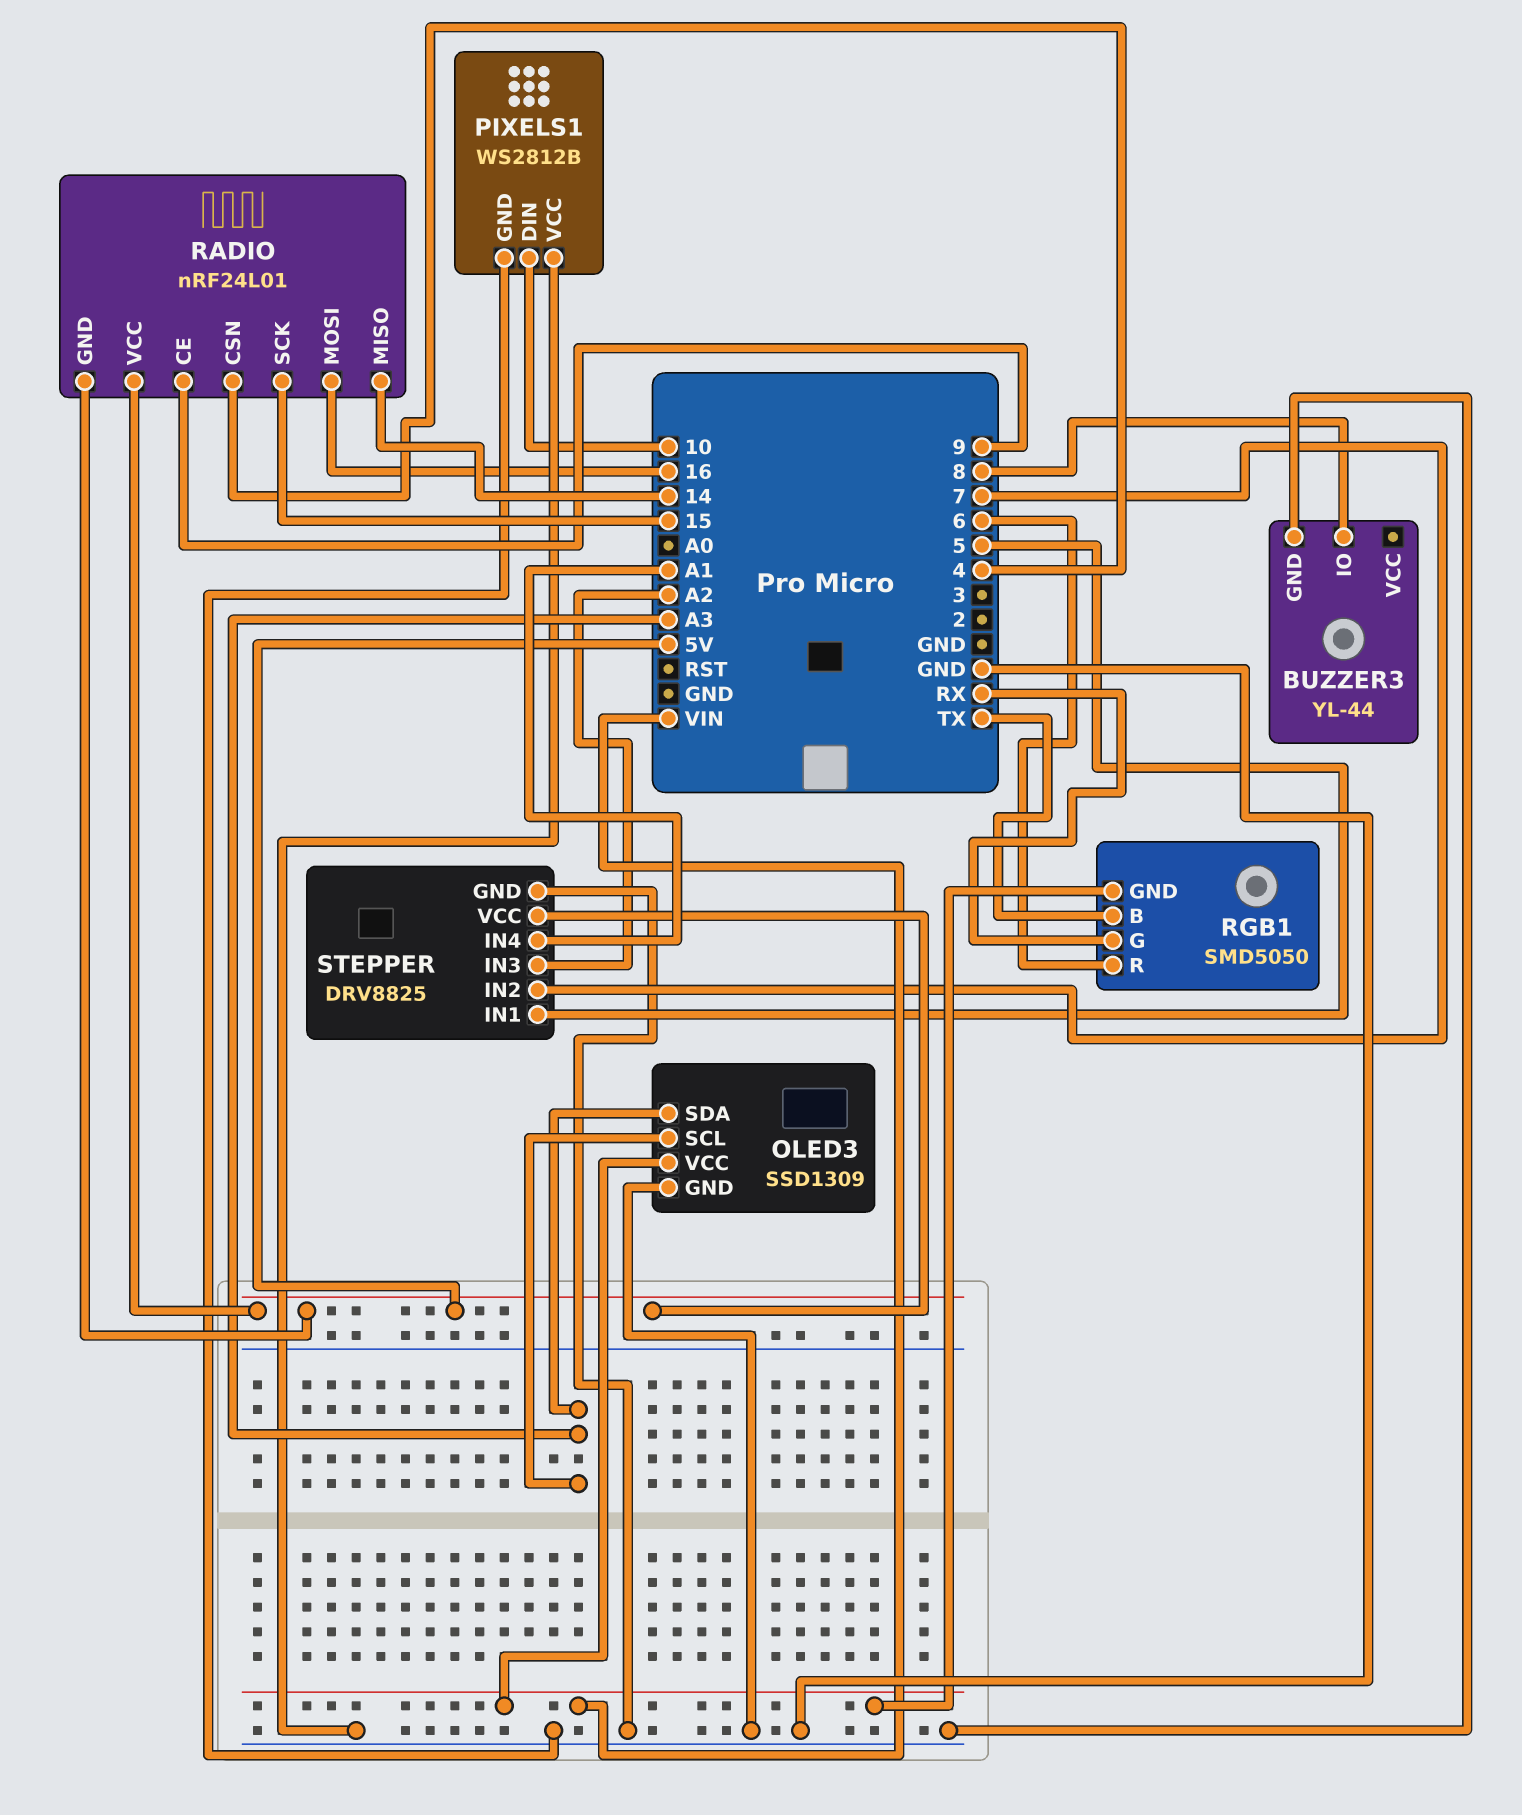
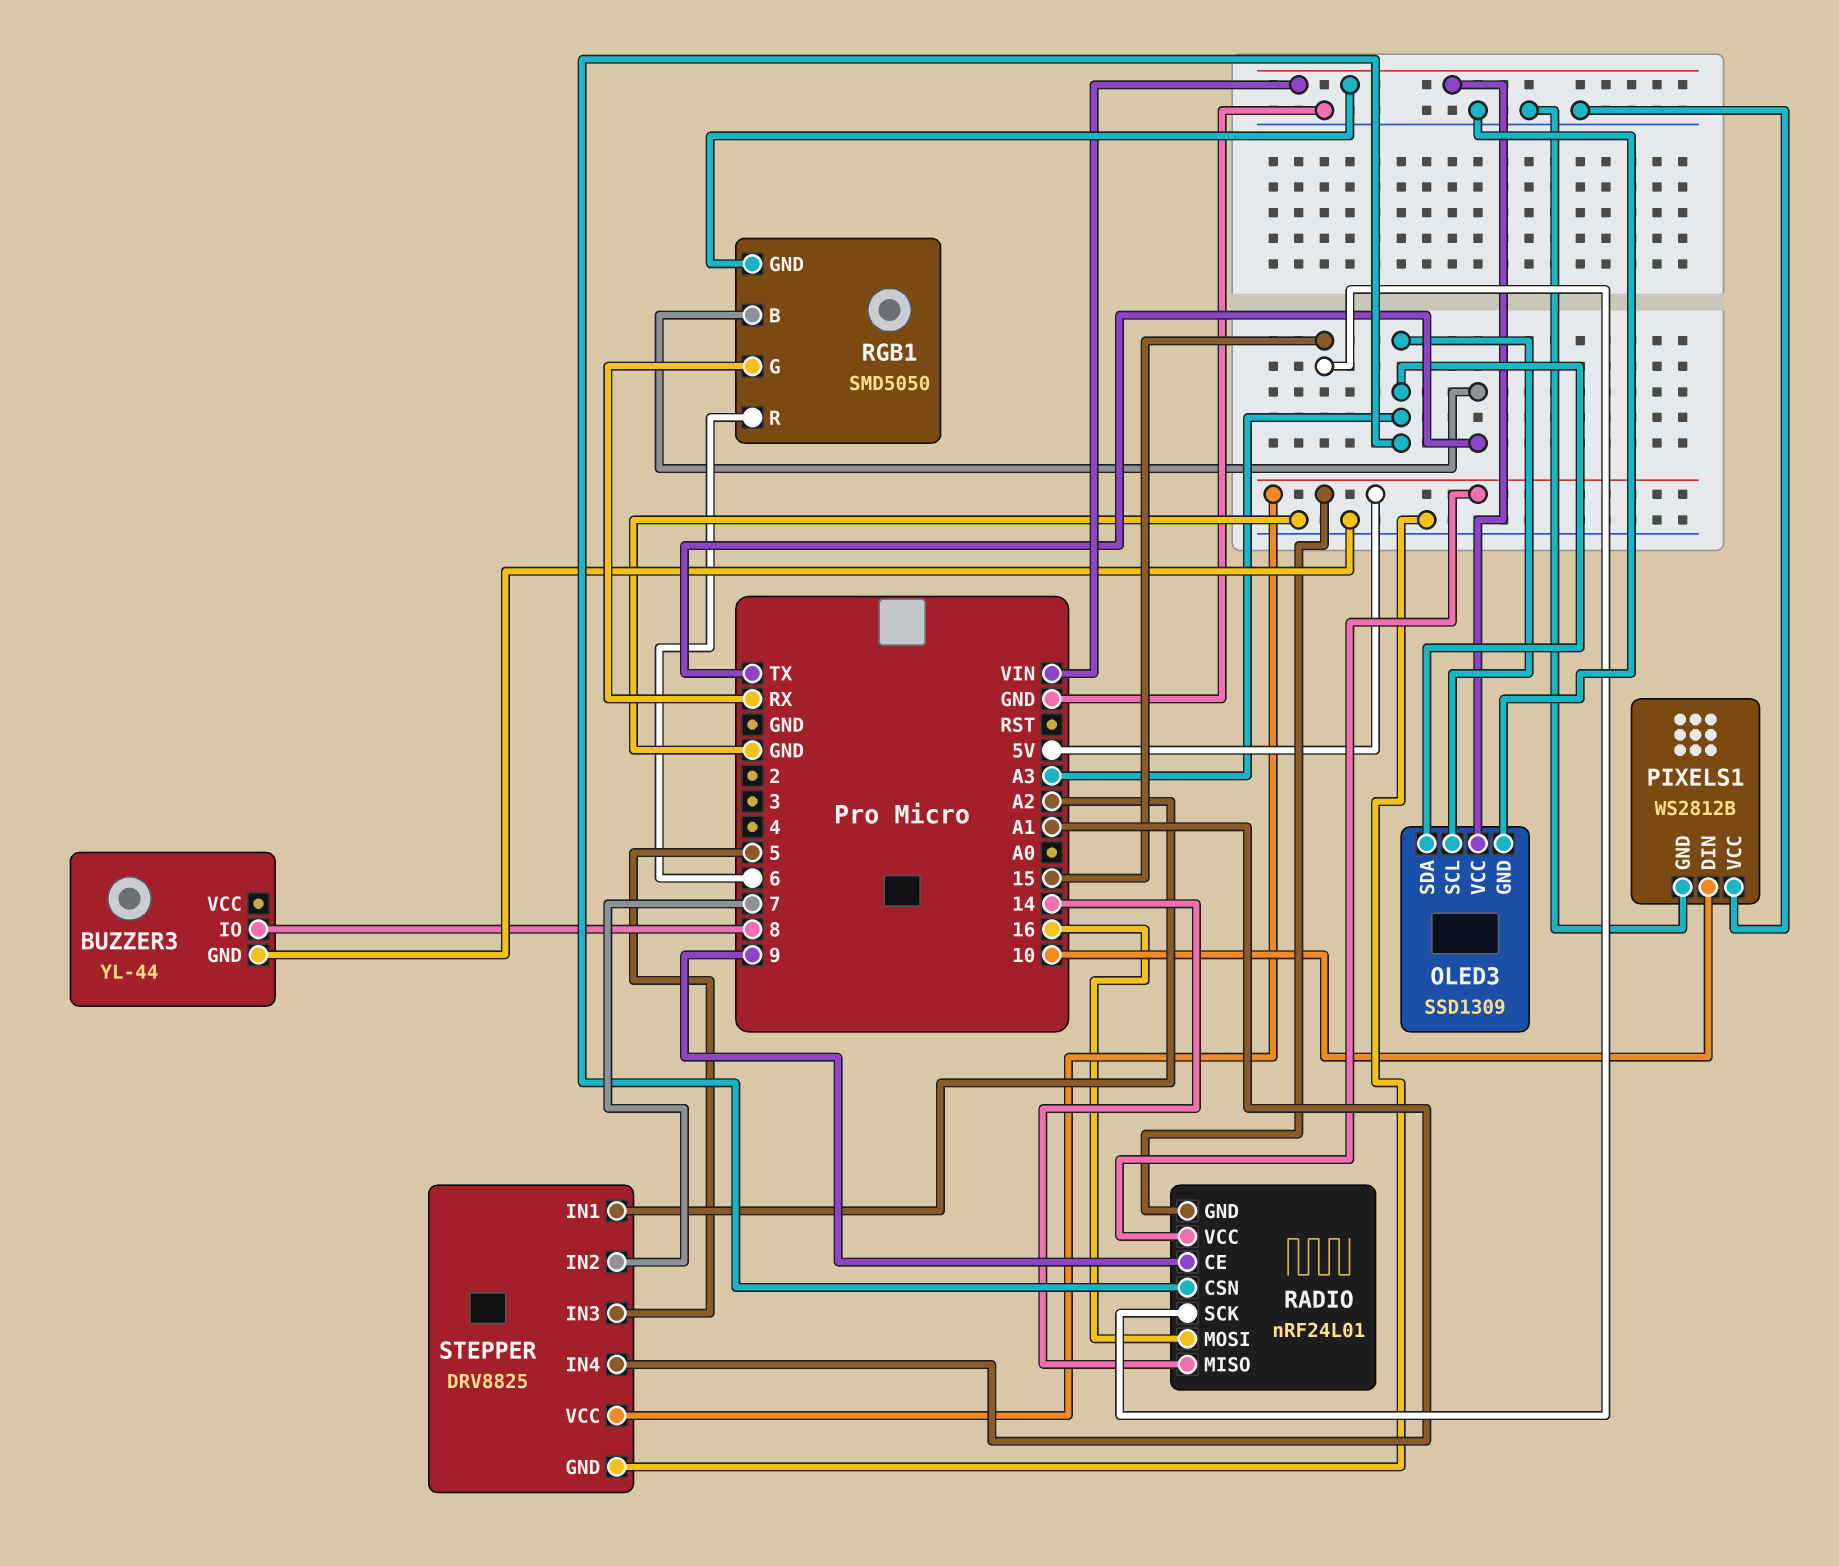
RADIO pin CSN: 4 -> A3
STEPPER pin IN1: 5 -> A2
STEPPER pin IN3: A2 -> 5

